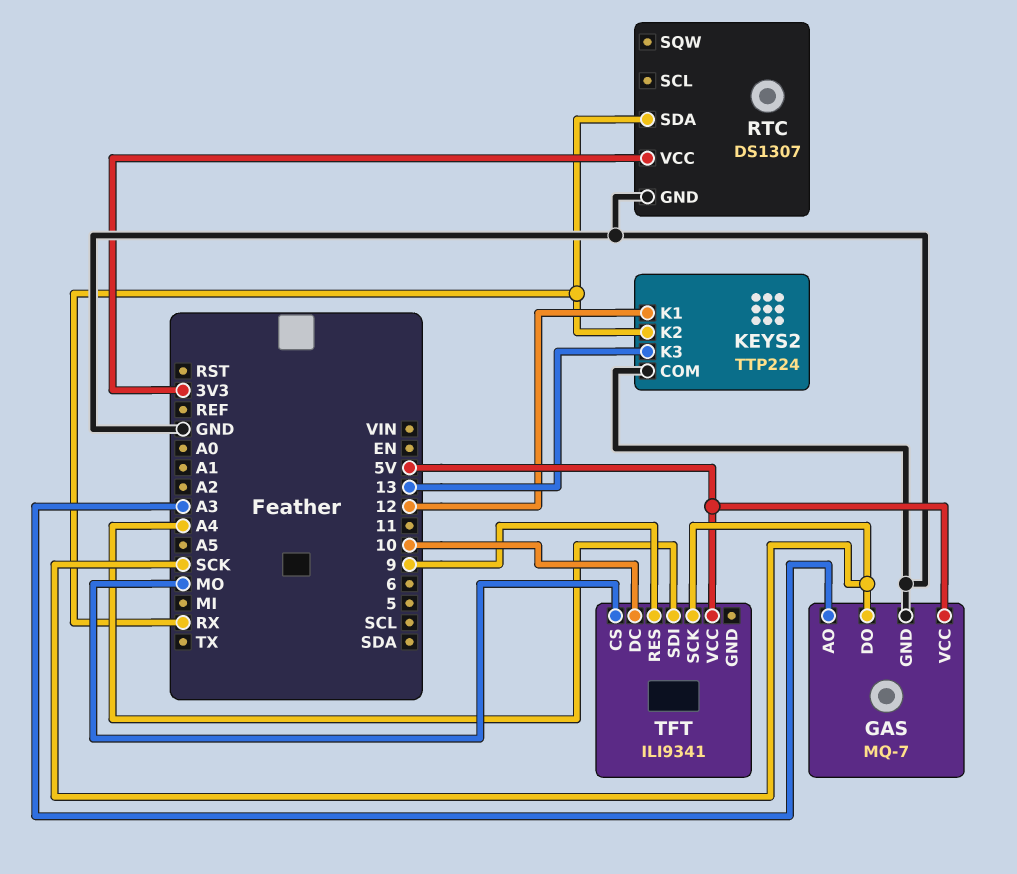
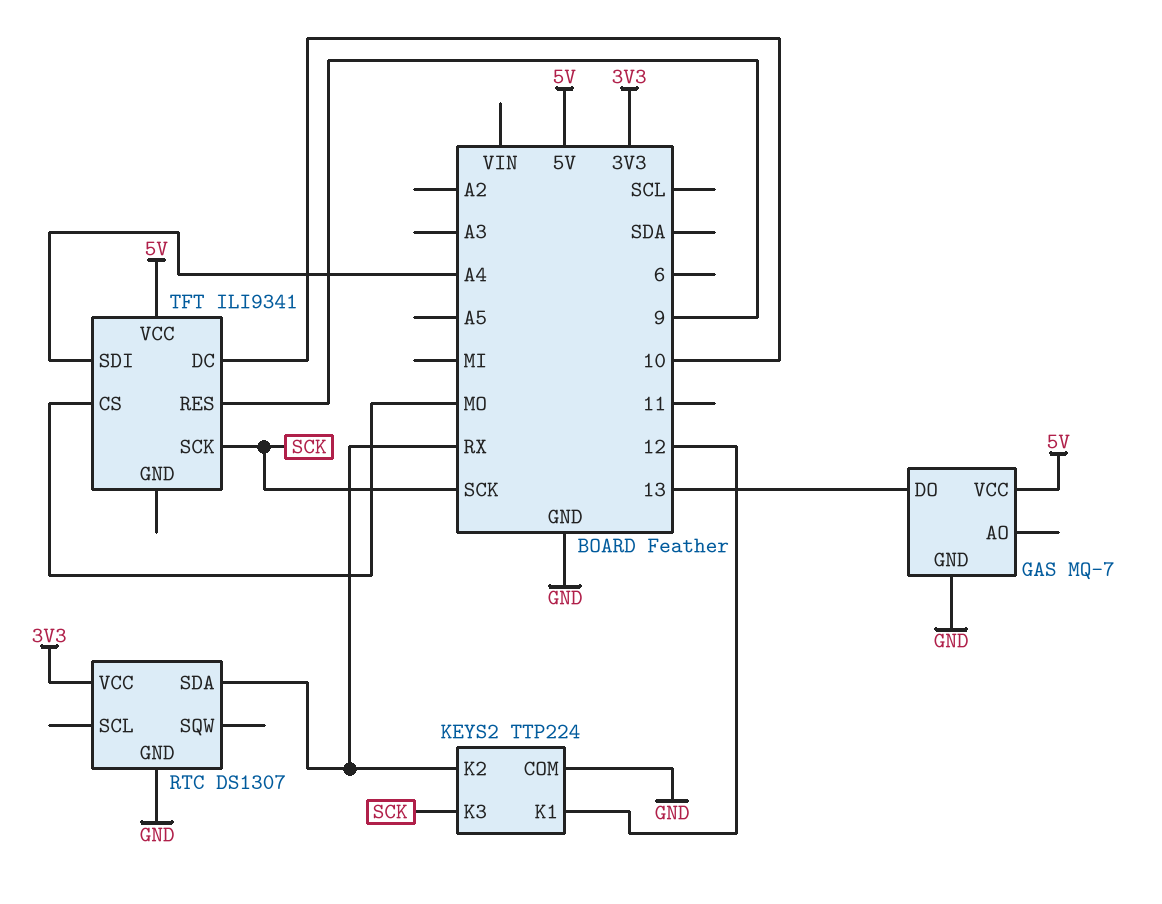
GAS pin AO: A3 -> none
GAS pin DO: SCK -> 13
KEYS2 pin K3: 13 -> SCK

